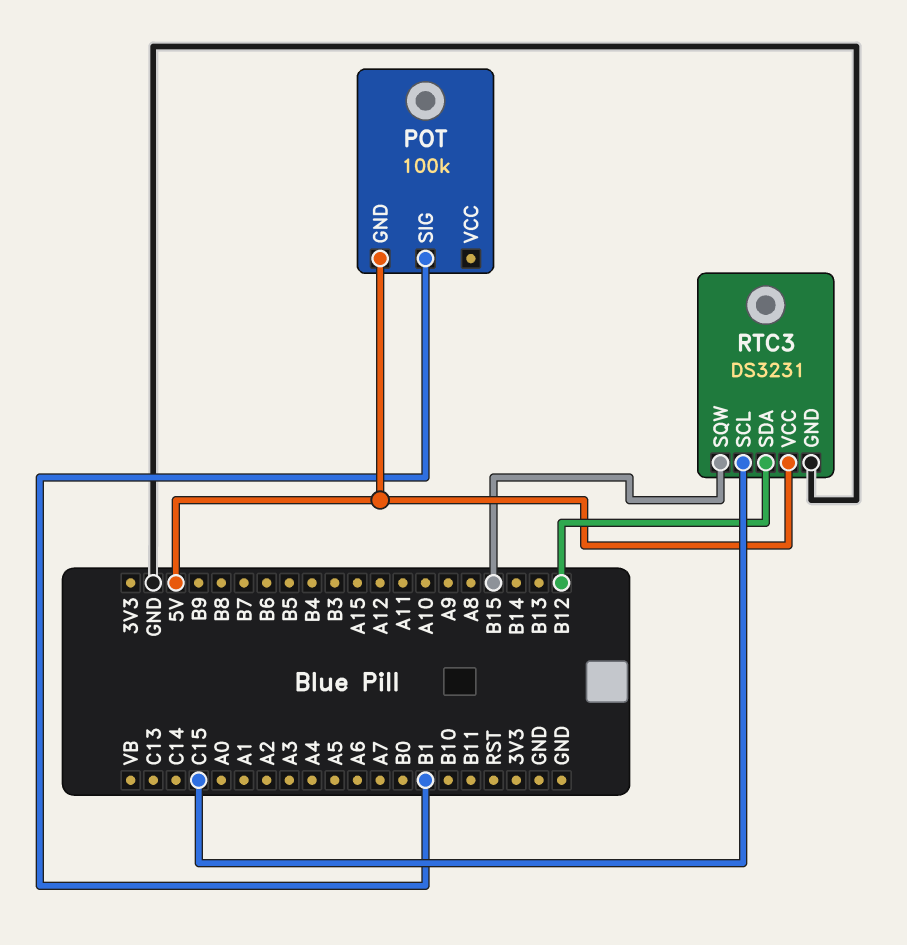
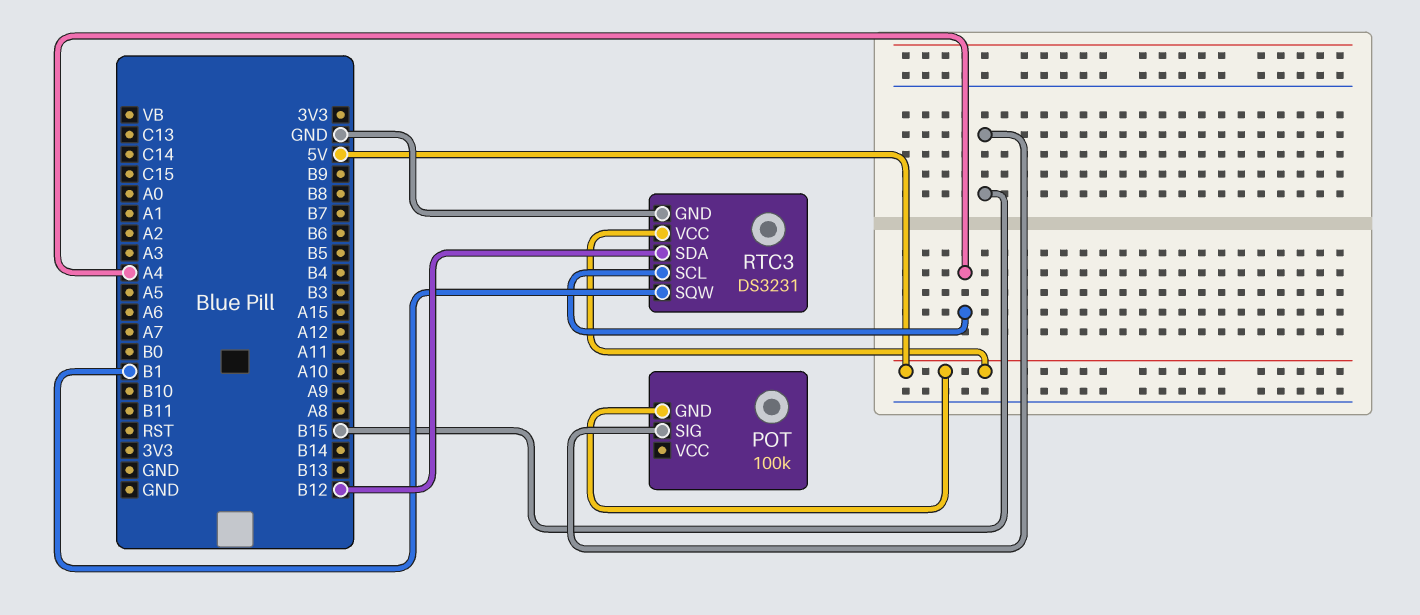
POT pin SIG: B1 -> B15
RTC3 pin SCL: C15 -> A4
RTC3 pin SQW: B15 -> B1

